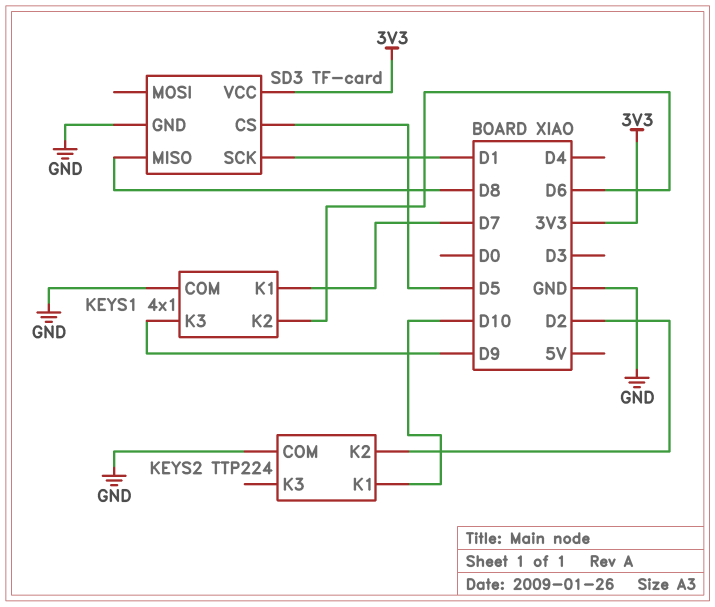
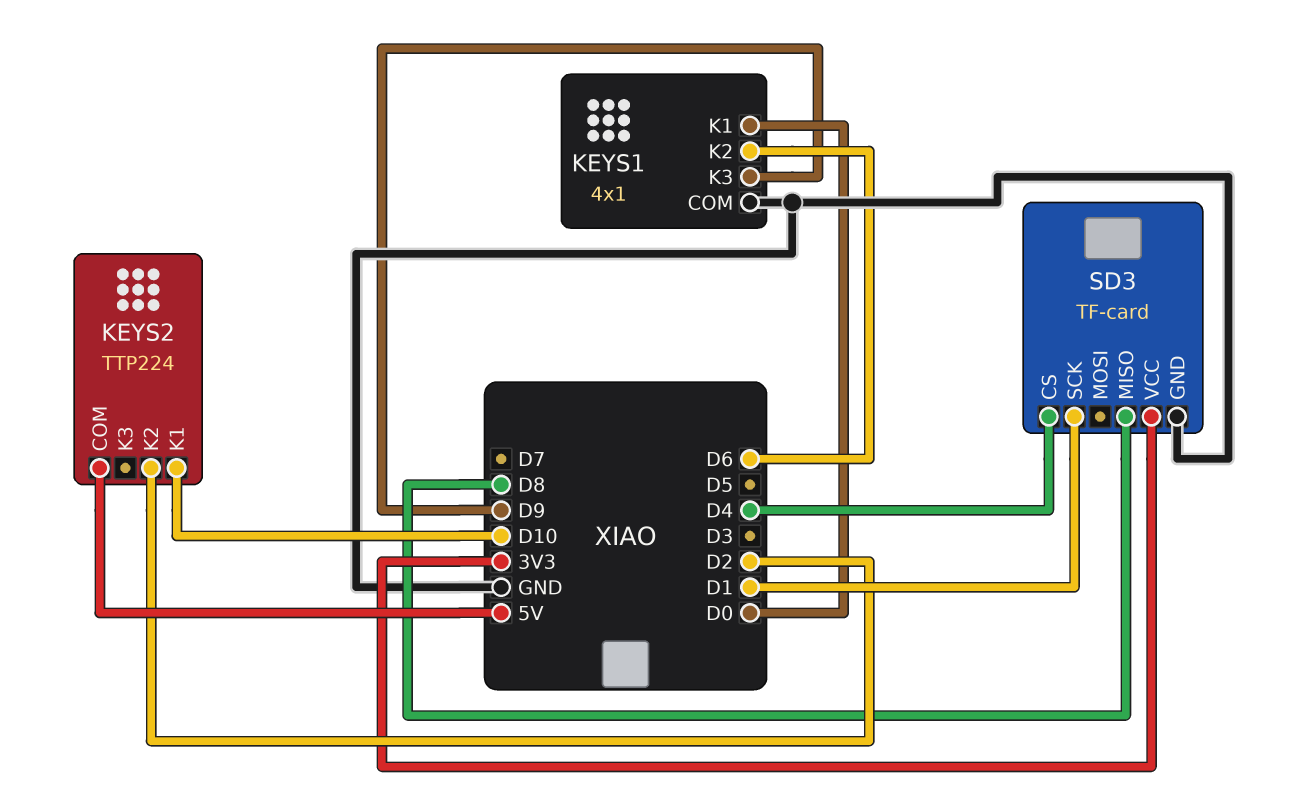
KEYS1 pin K1: D7 -> D0
KEYS2 pin COM: GND -> 5V
SD3 pin CS: D5 -> D4

